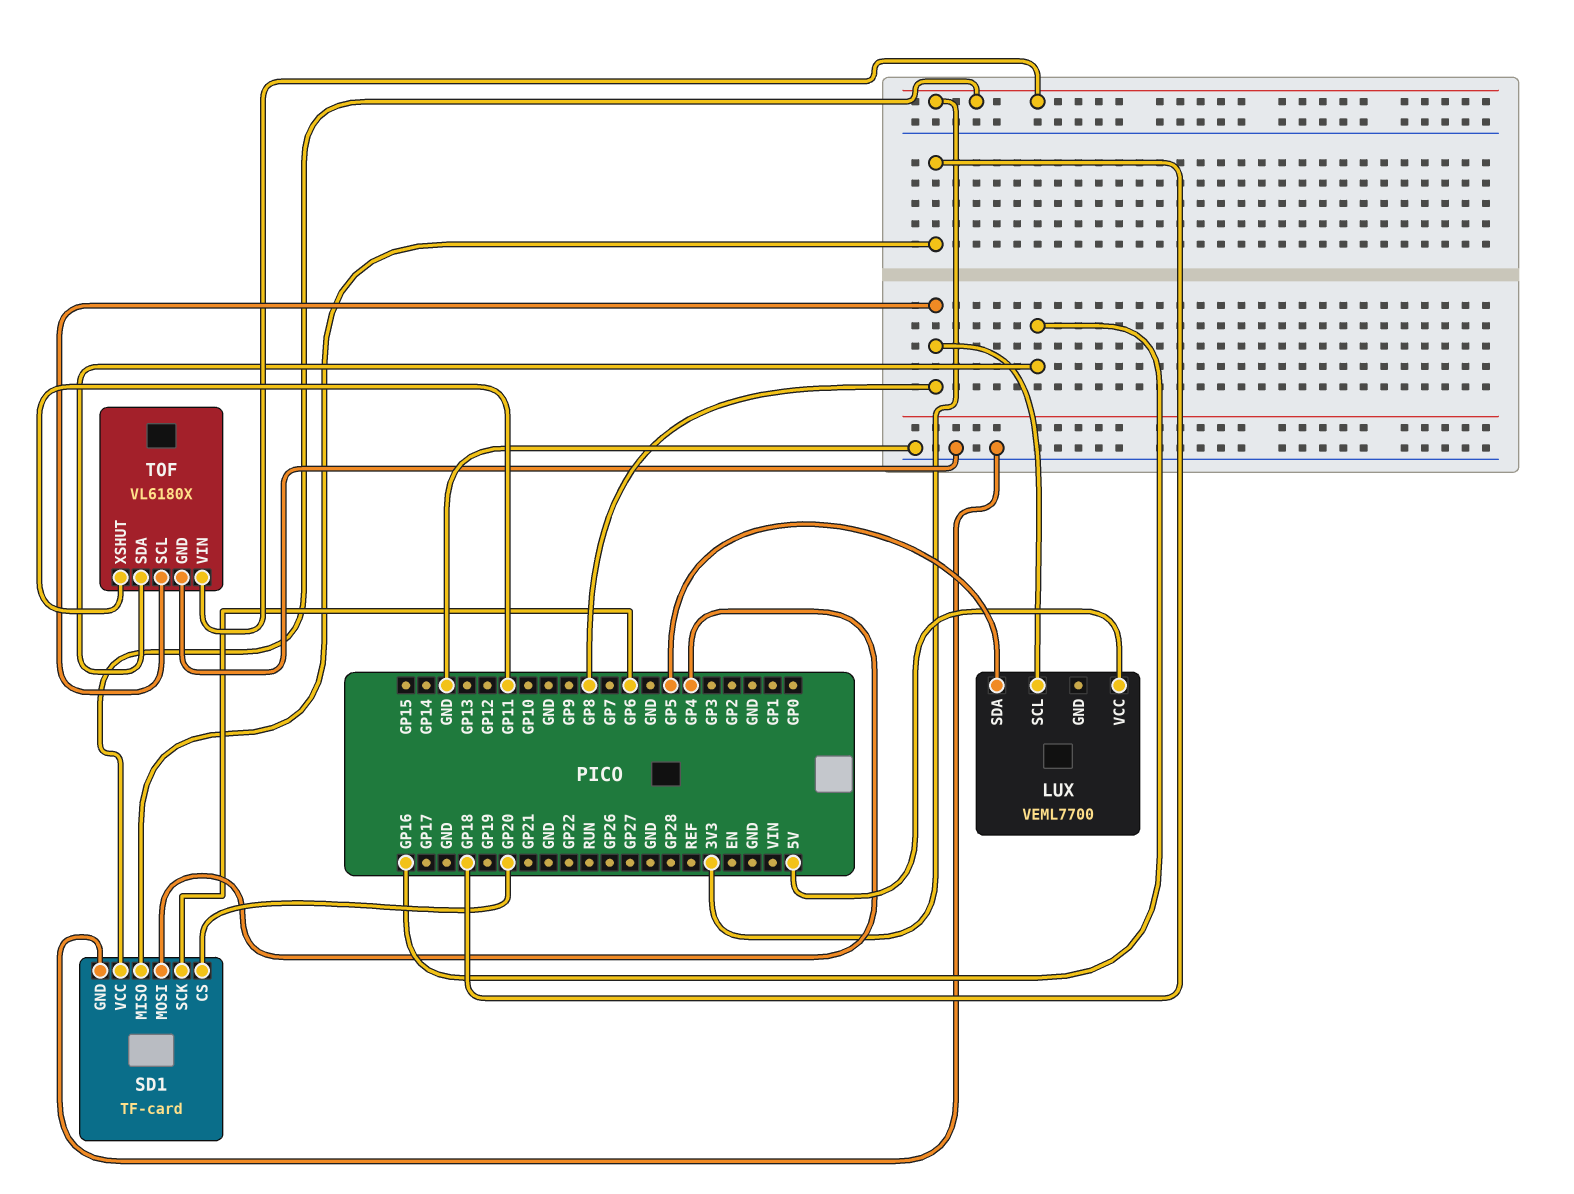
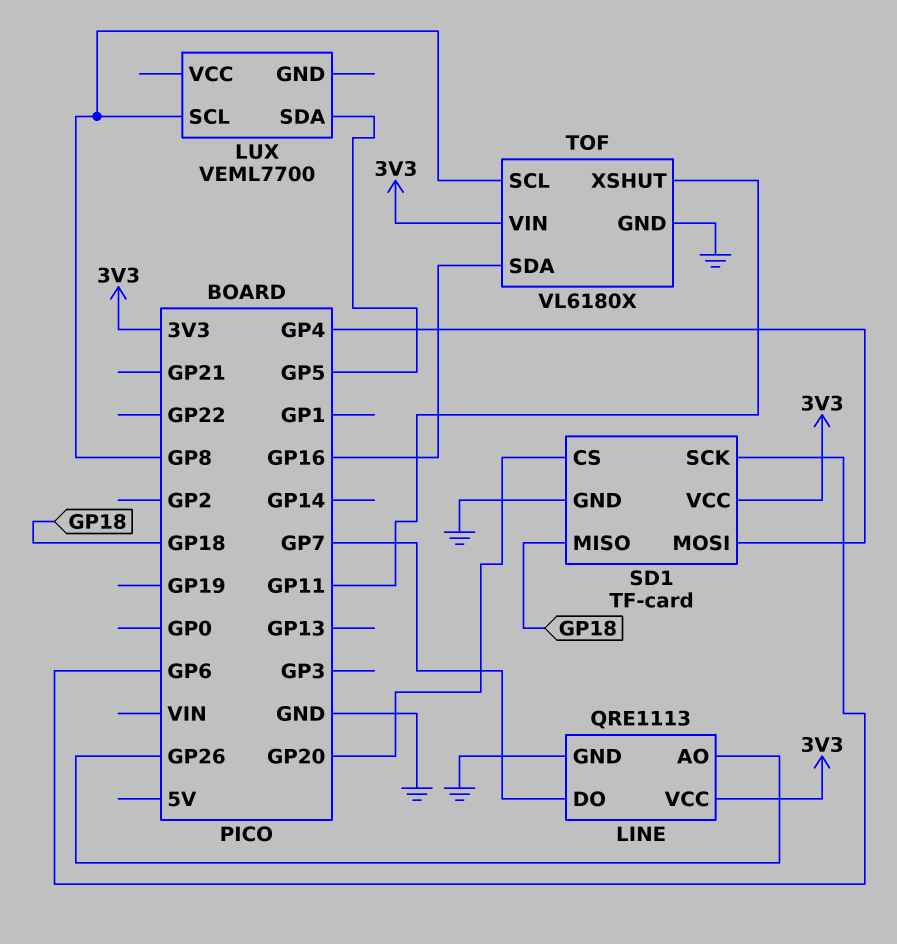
LINE: none -> QRE1113
LINE pin AO: none -> GP26
LINE pin DO: none -> GP7
LINE pin GND: none -> GND
LINE pin VCC: none -> 3V3
LUX pin VCC: 5V -> none

